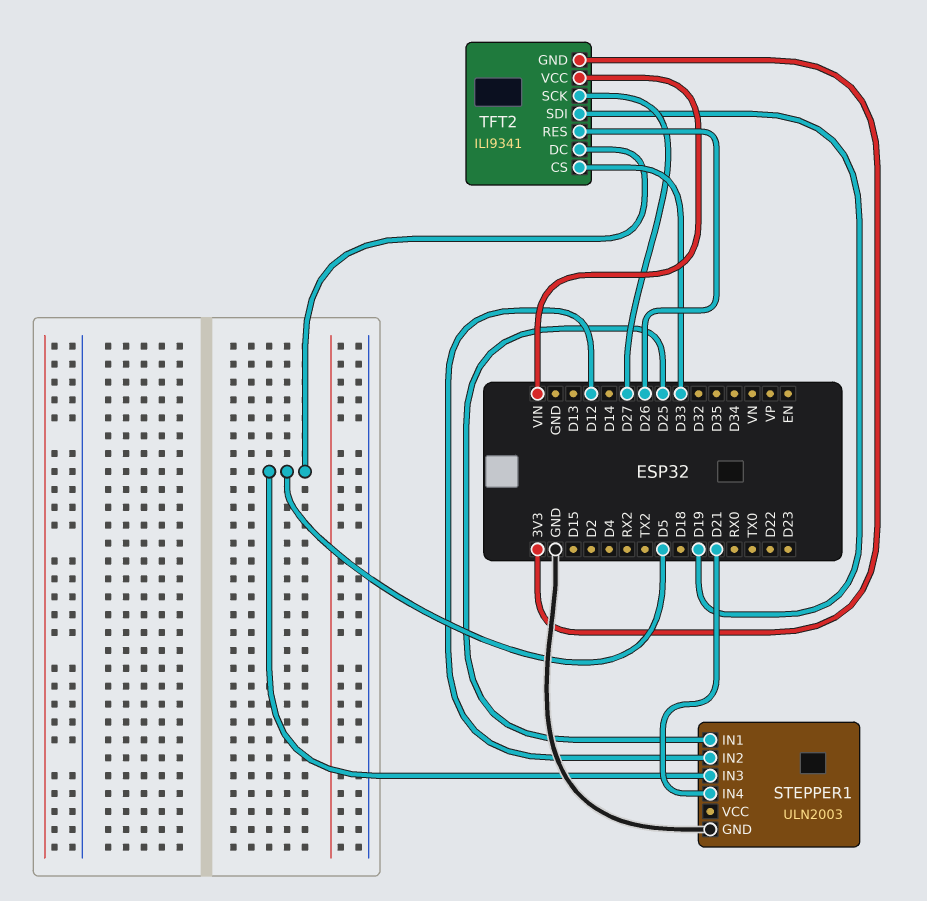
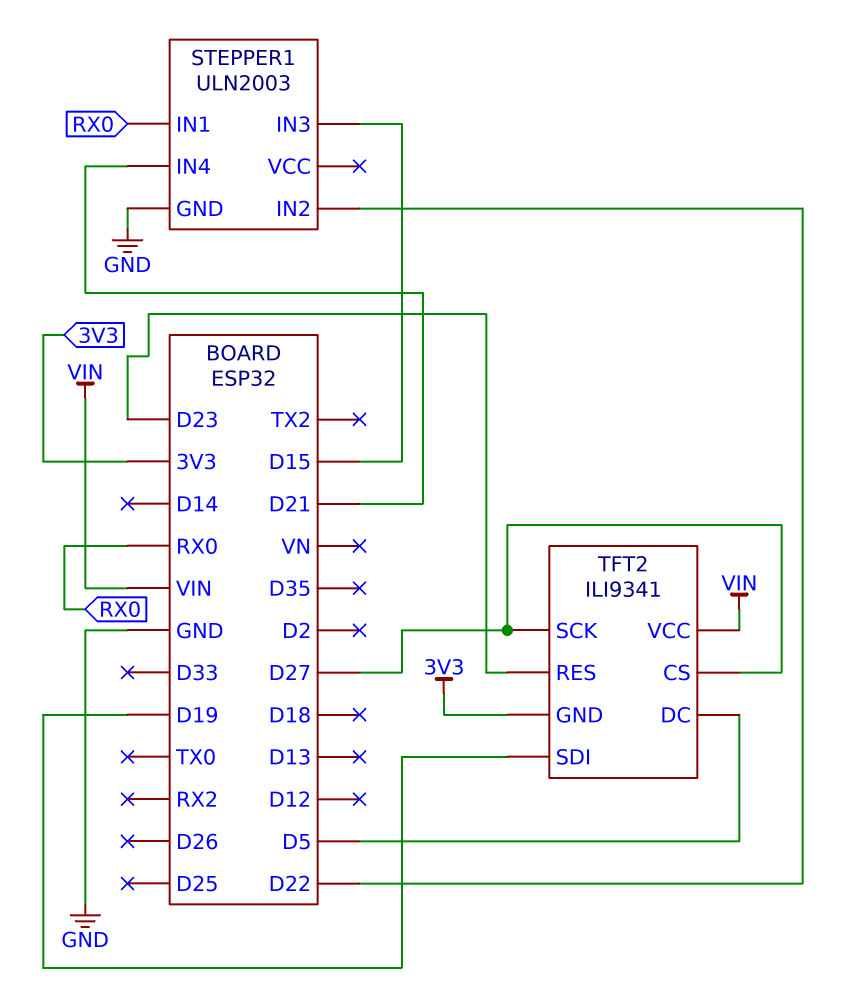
STEPPER1 pin IN1: D25 -> RX0
STEPPER1 pin IN2: D12 -> D22
STEPPER1 pin IN3: D5 -> D15
TFT2 pin CS: D33 -> D27
TFT2 pin RES: D26 -> D23

